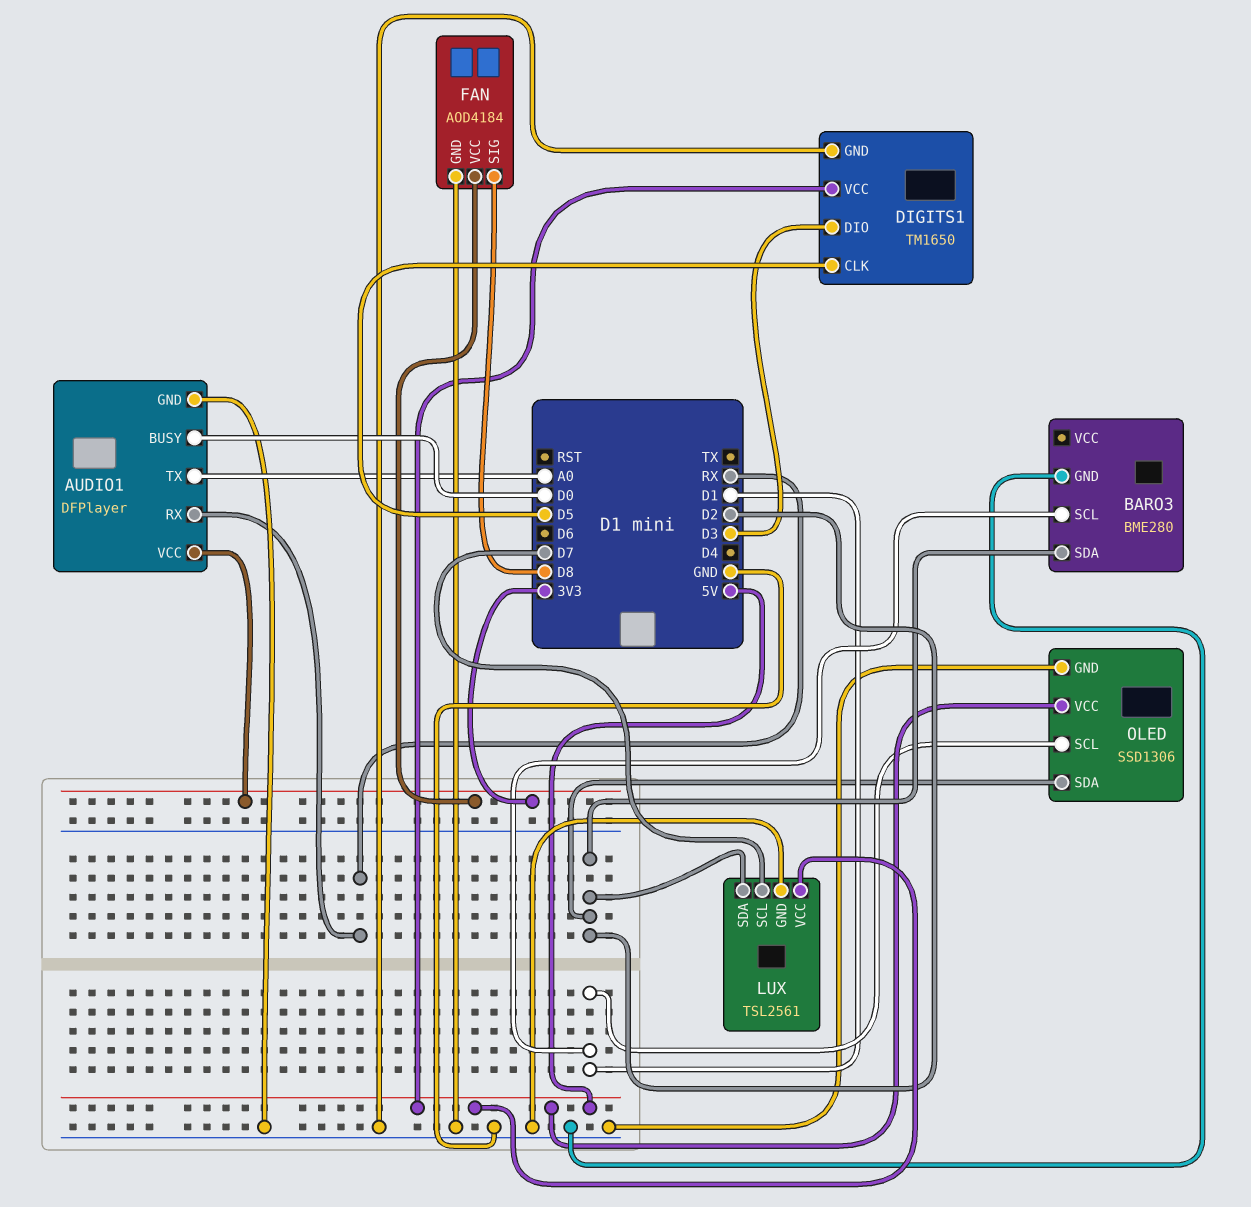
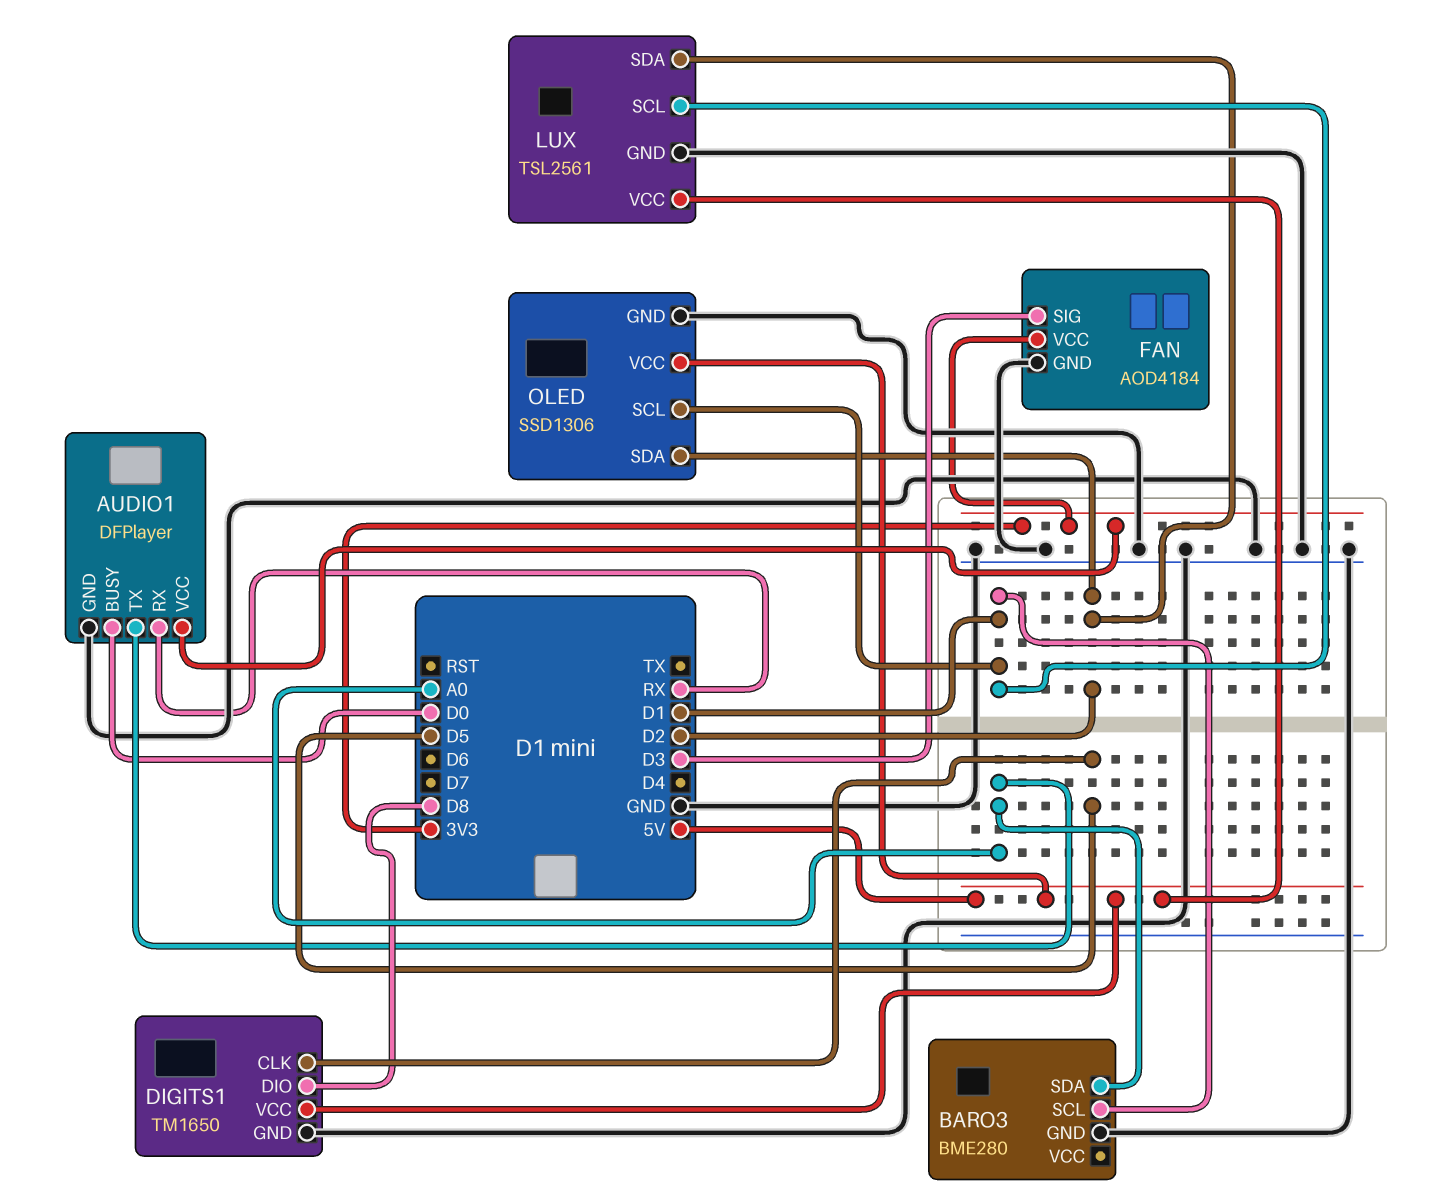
BARO3 pin SDA: D2 -> A0
DIGITS1 pin DIO: D3 -> D8
FAN pin SIG: D8 -> D3
LUX pin SCL: D7 -> D1

